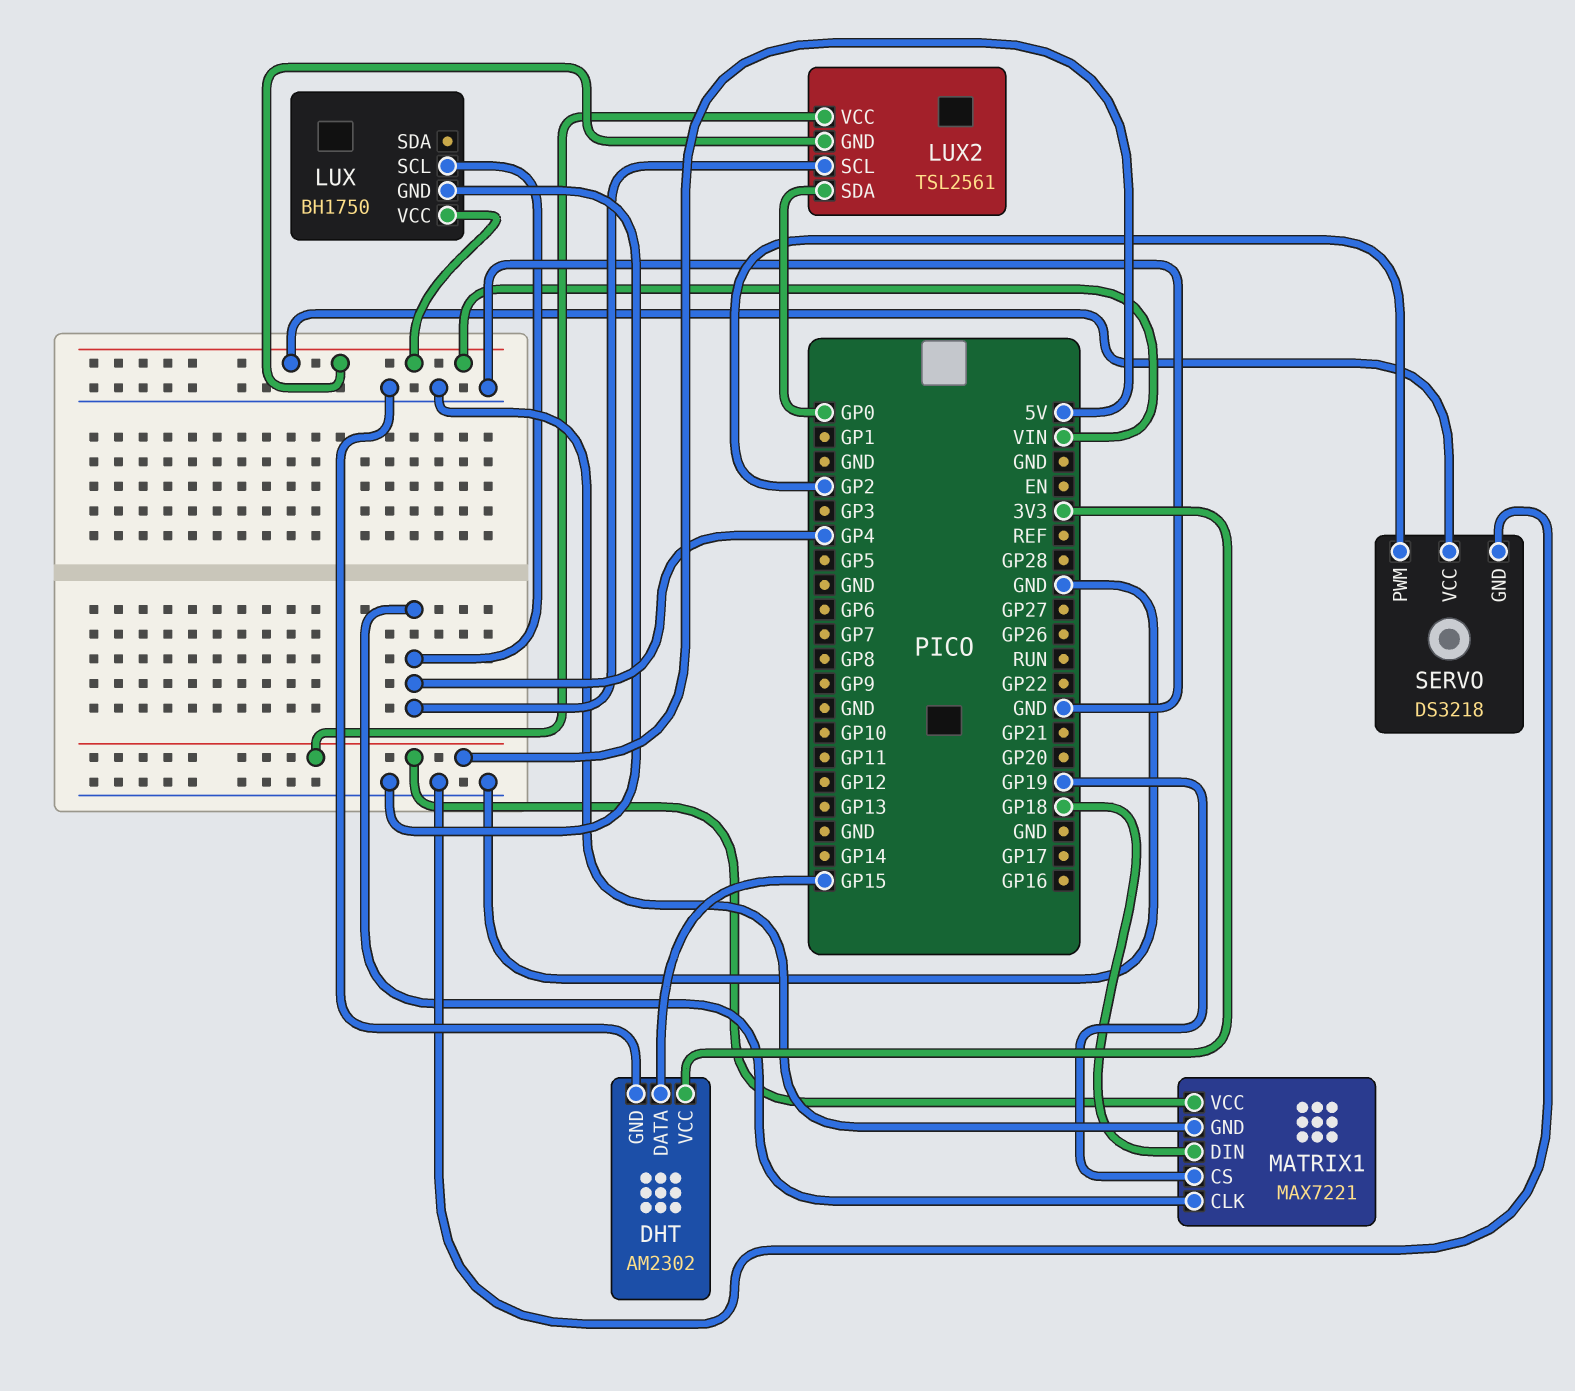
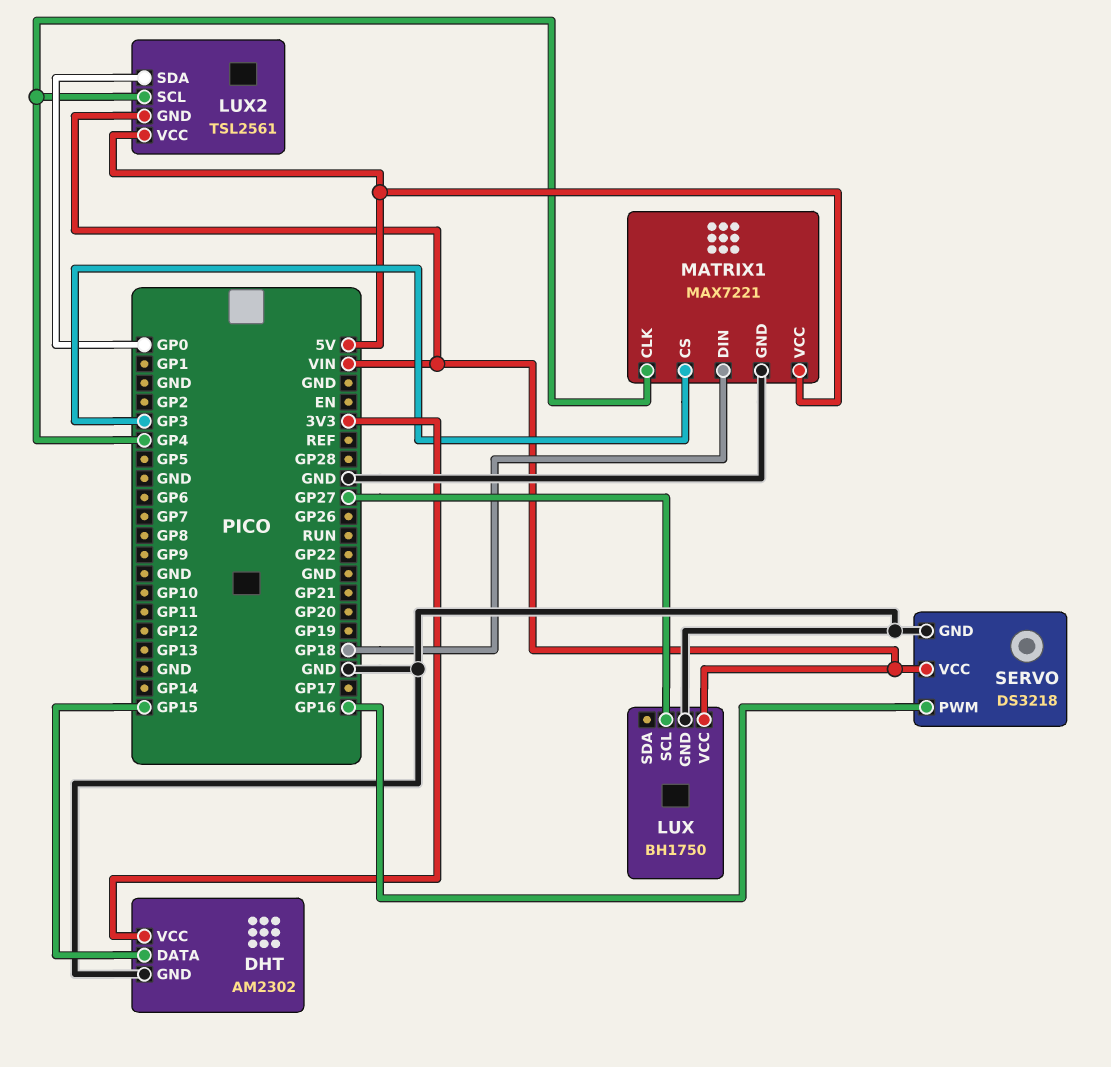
LUX pin SCL: GP4 -> GP27
MATRIX1 pin CS: GP19 -> GP3
SERVO pin PWM: GP2 -> GP16

